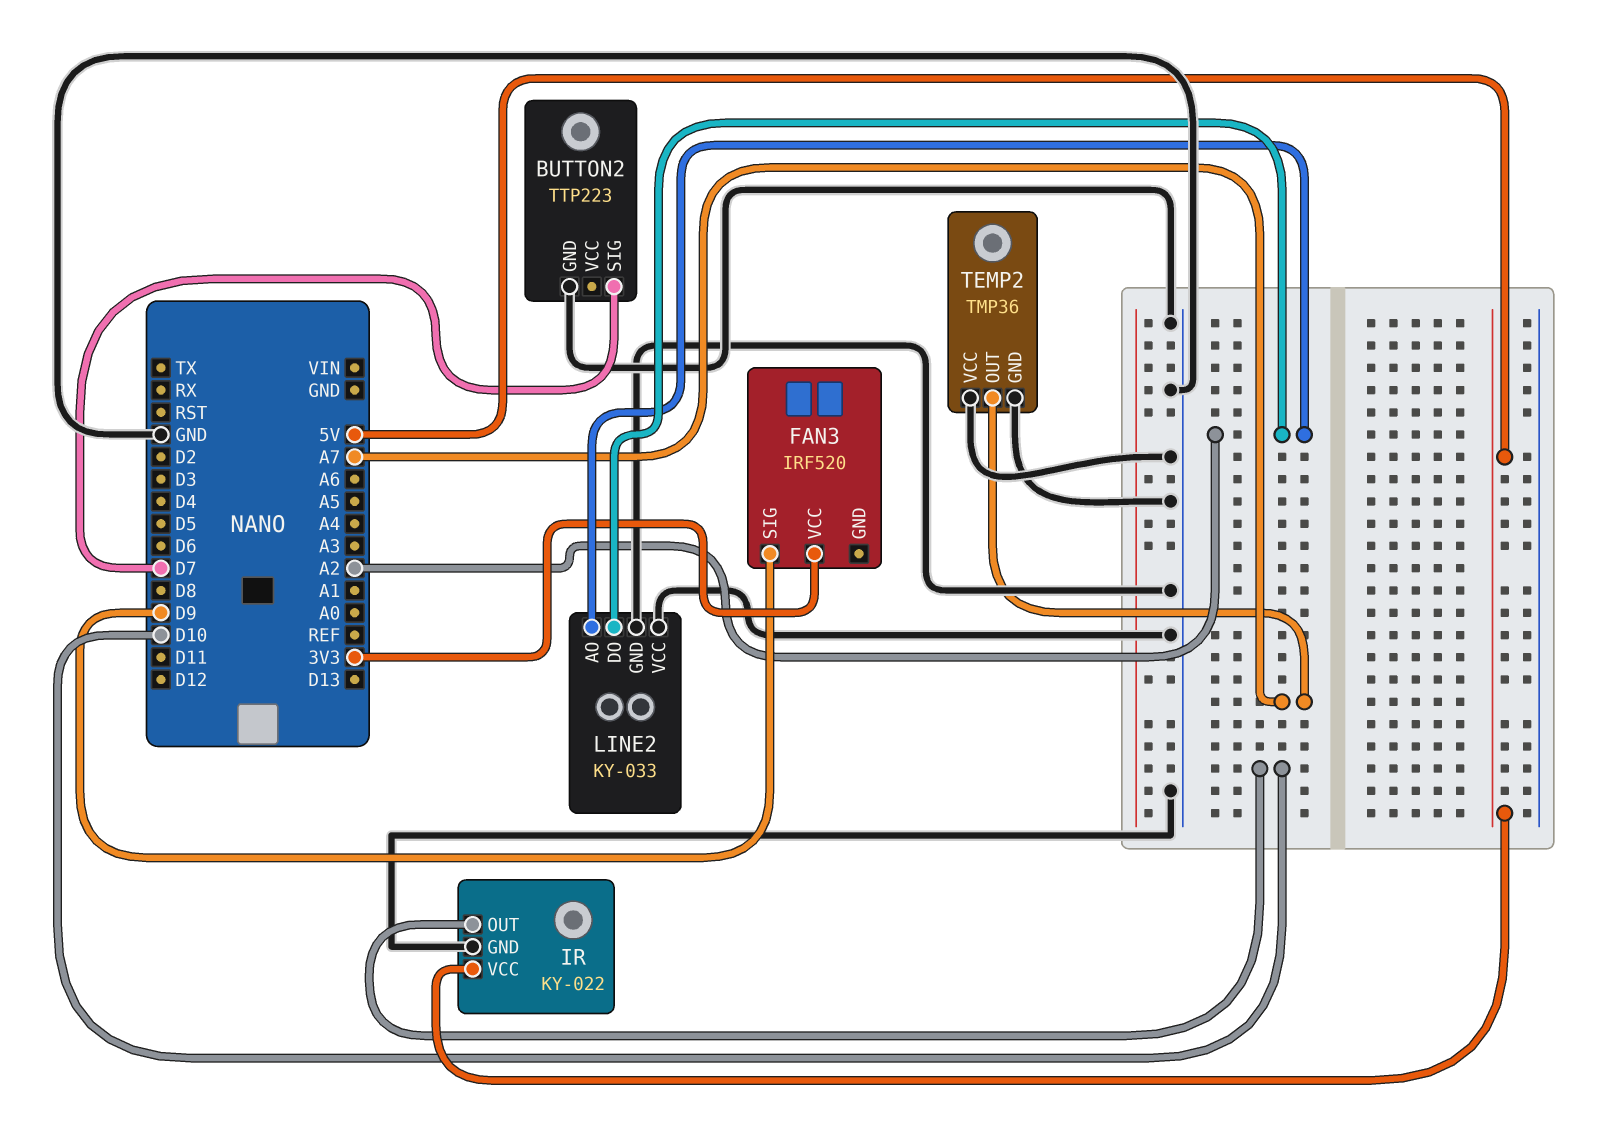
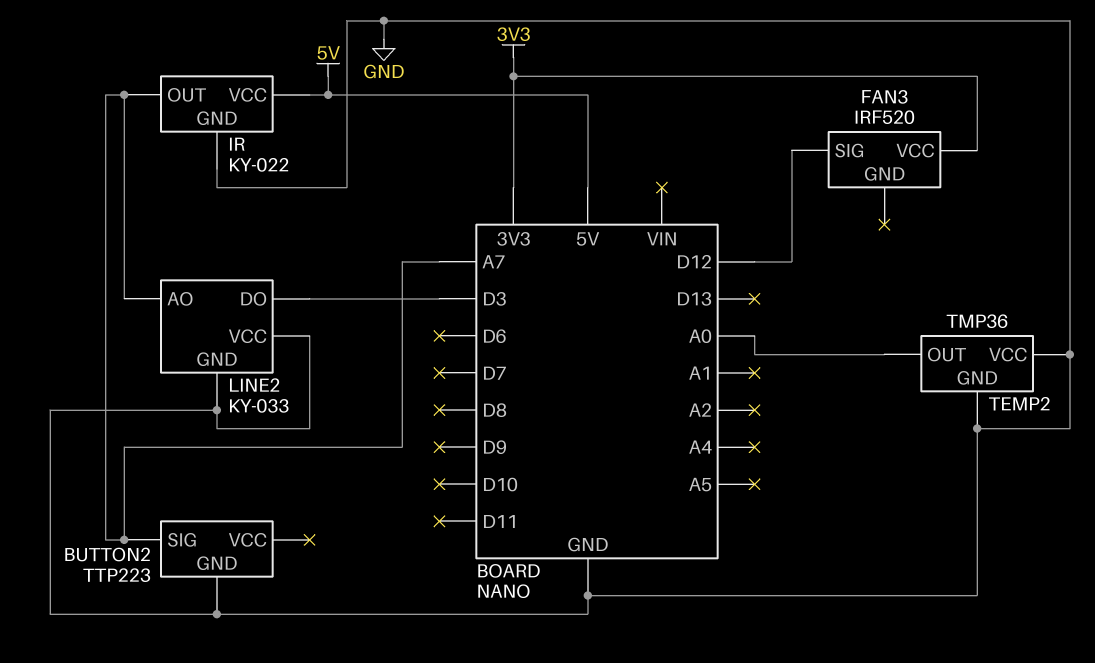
BUTTON2 pin SIG: D7 -> A7
FAN3 pin SIG: D9 -> D12
IR pin OUT: D10 -> A7
LINE2 pin AO: A2 -> A7
LINE2 pin DO: A2 -> D3
TEMP2 pin OUT: A7 -> A0

